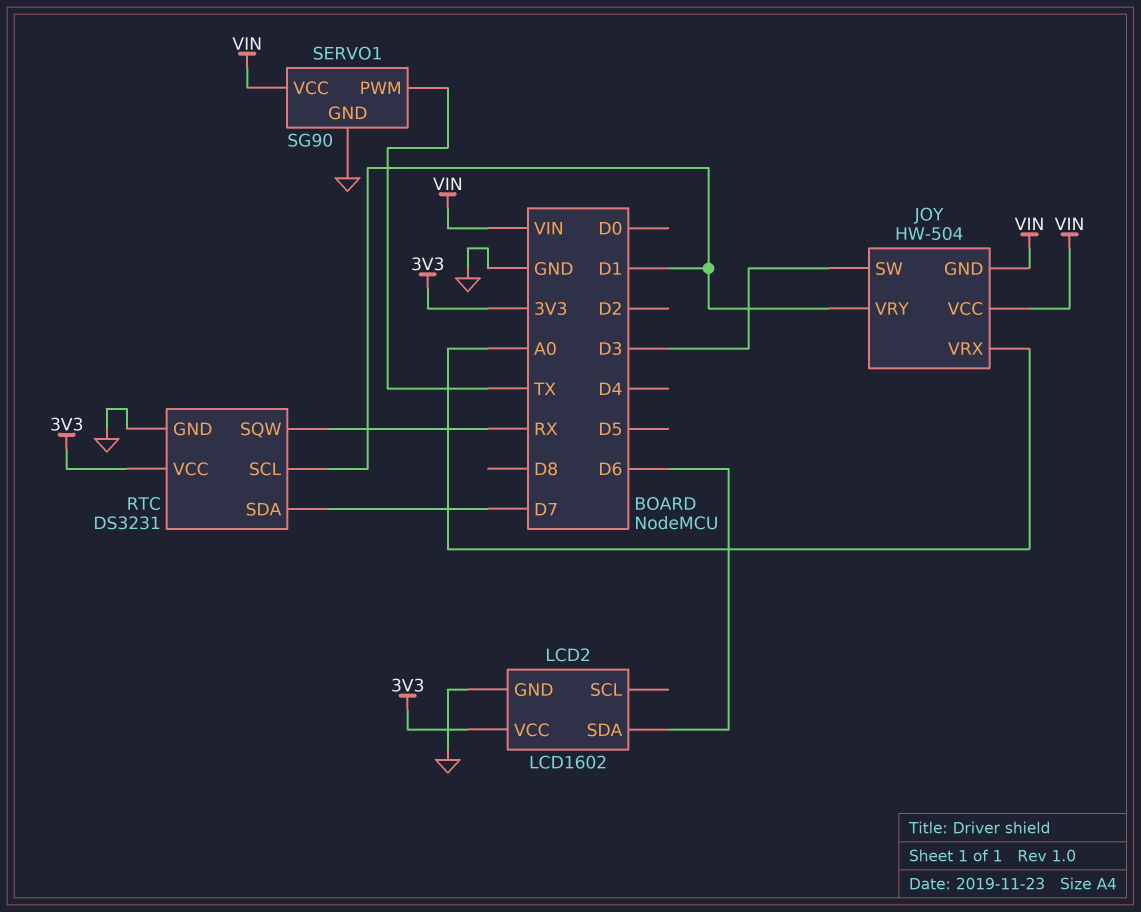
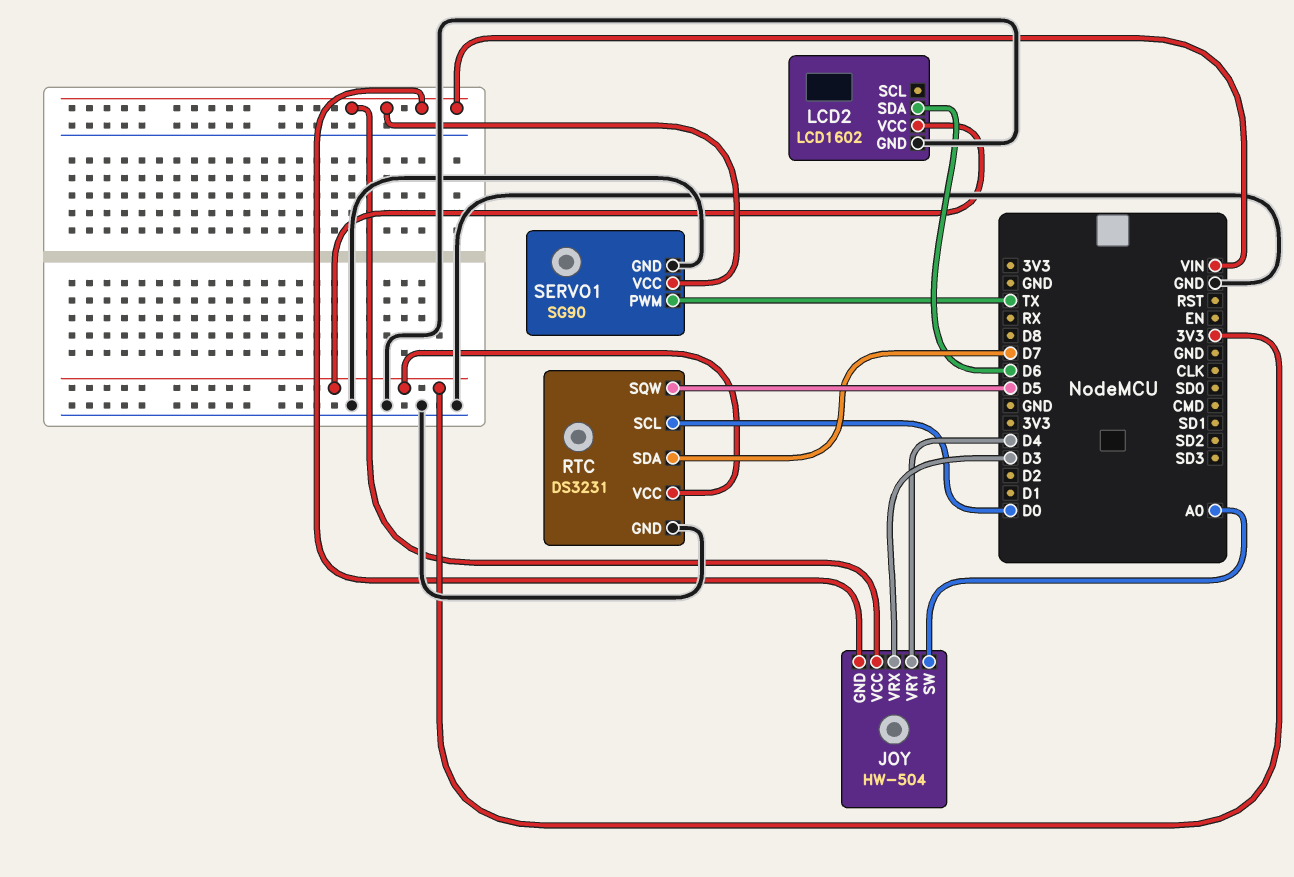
JOY pin SW: D3 -> A0
JOY pin VRX: A0 -> D3
JOY pin VRY: D1 -> D4
RTC pin SCL: D1 -> D0
RTC pin SQW: RX -> D5

